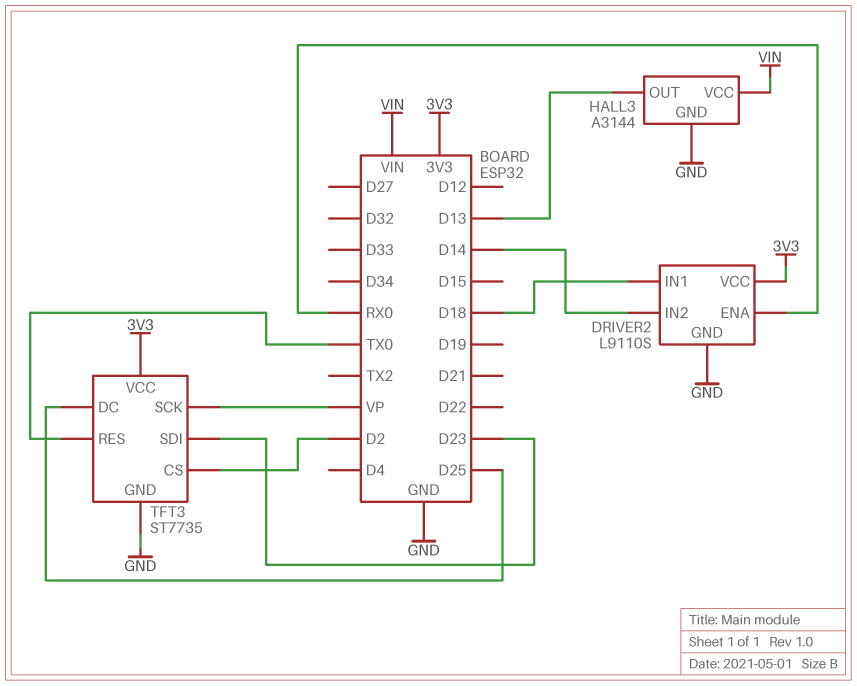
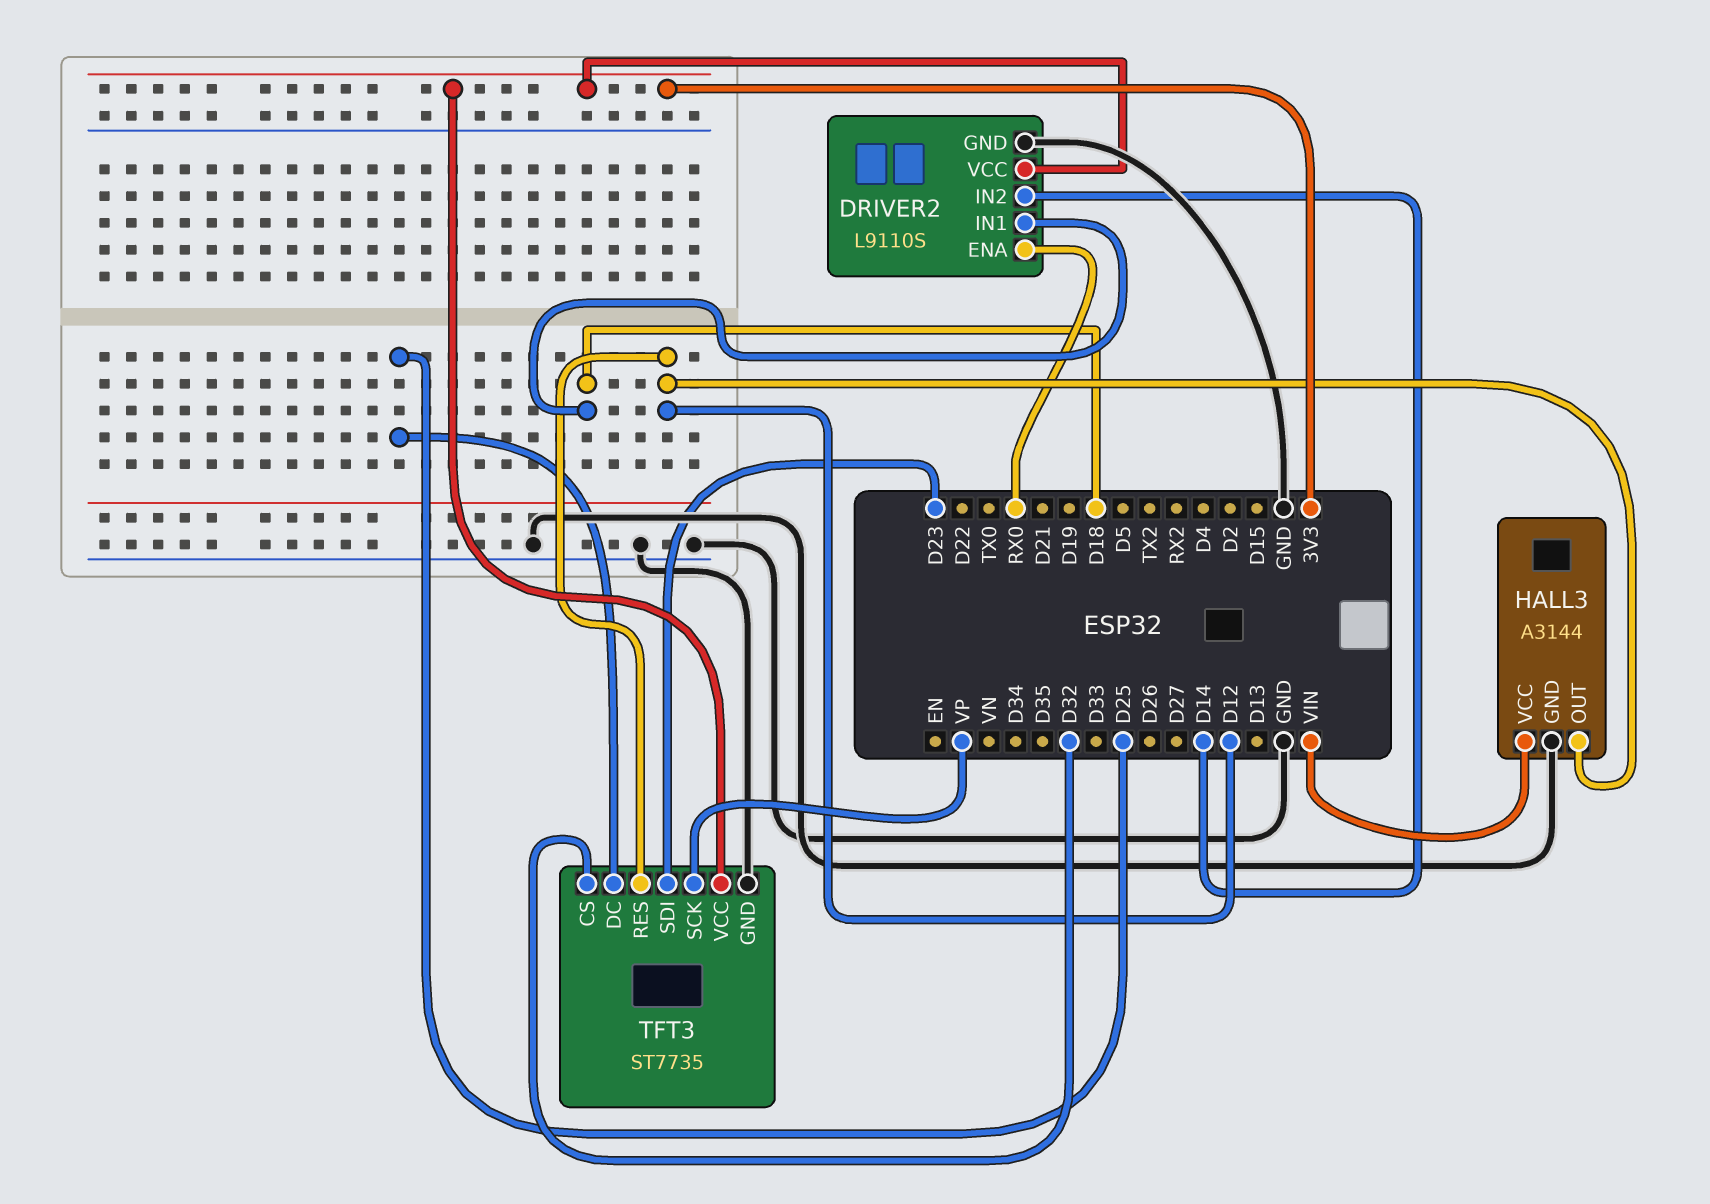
HALL3 pin OUT: D13 -> D12
TFT3 pin CS: D2 -> D32
TFT3 pin RES: TX0 -> D12

